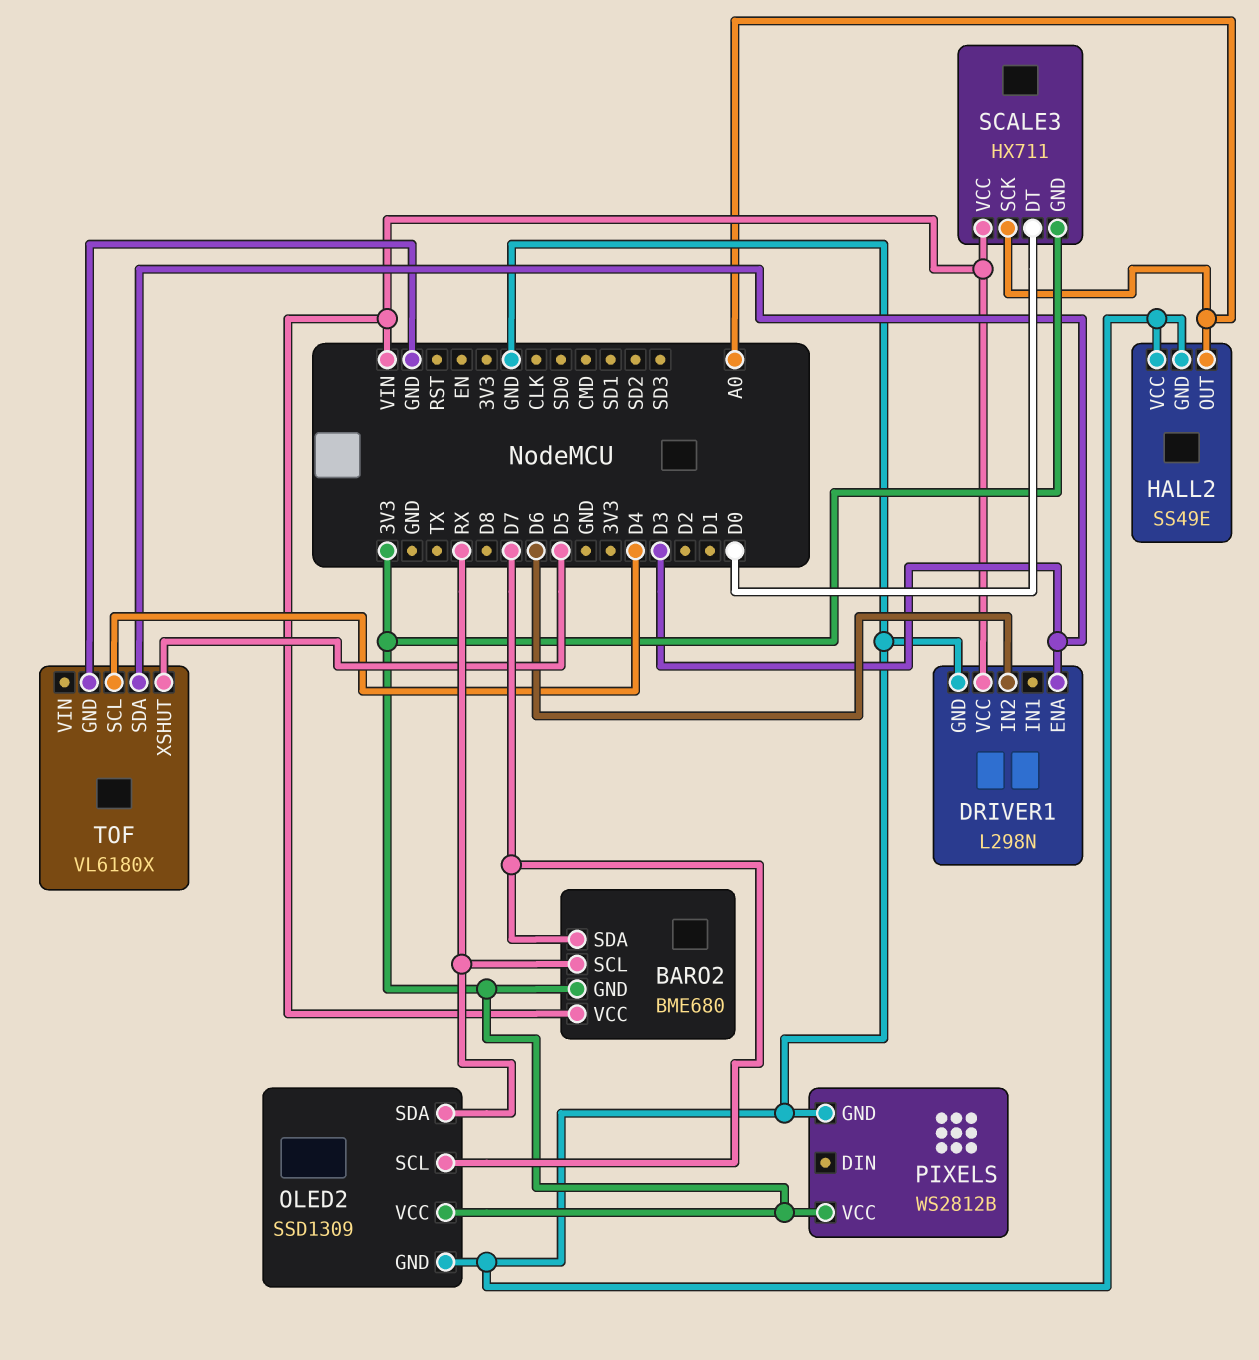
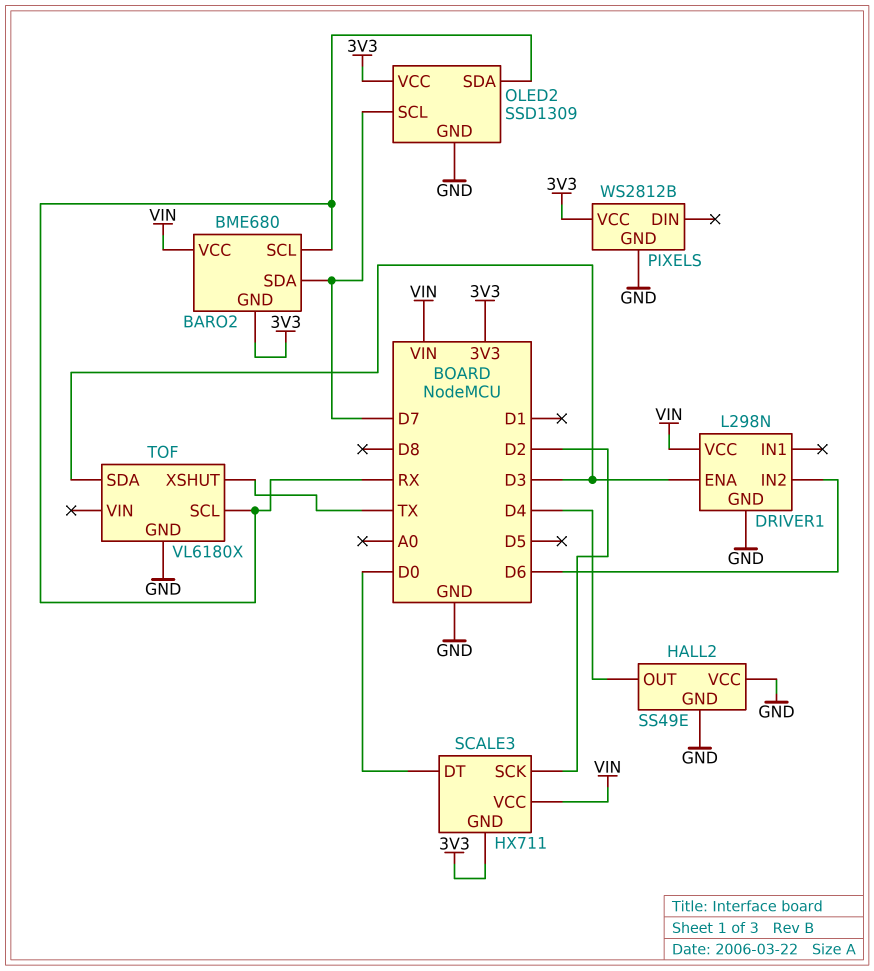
HALL2 pin OUT: A0 -> D4
SCALE3 pin SCK: A0 -> D2
TOF pin SCL: D4 -> RX
TOF pin XSHUT: D5 -> TX

